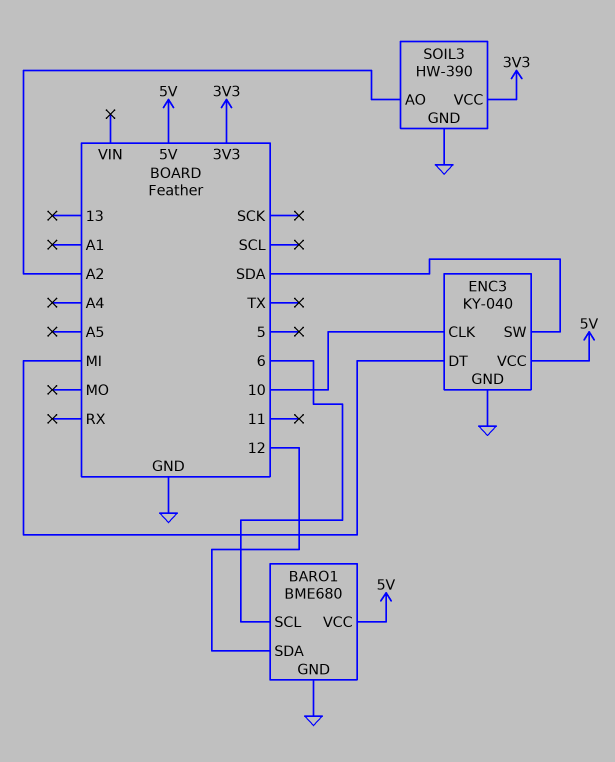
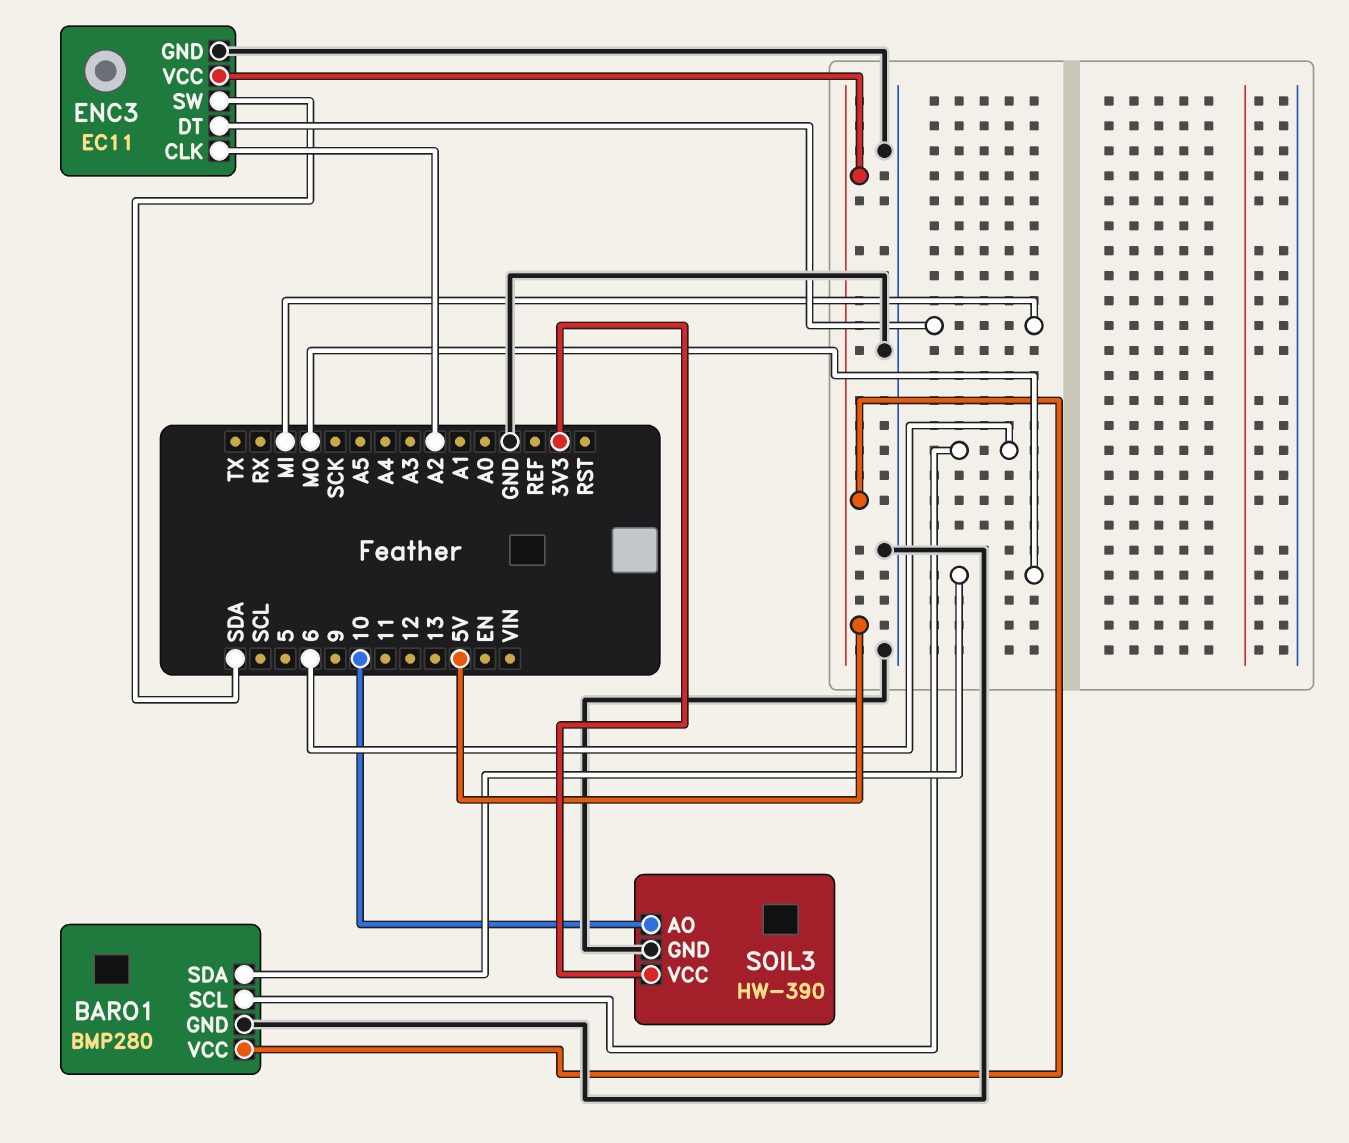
BARO1: BME680 -> BMP280
BARO1 pin SDA: 12 -> MO
ENC3: KY-040 -> EC11
ENC3 pin CLK: 10 -> A2
SOIL3 pin AO: A2 -> 10

